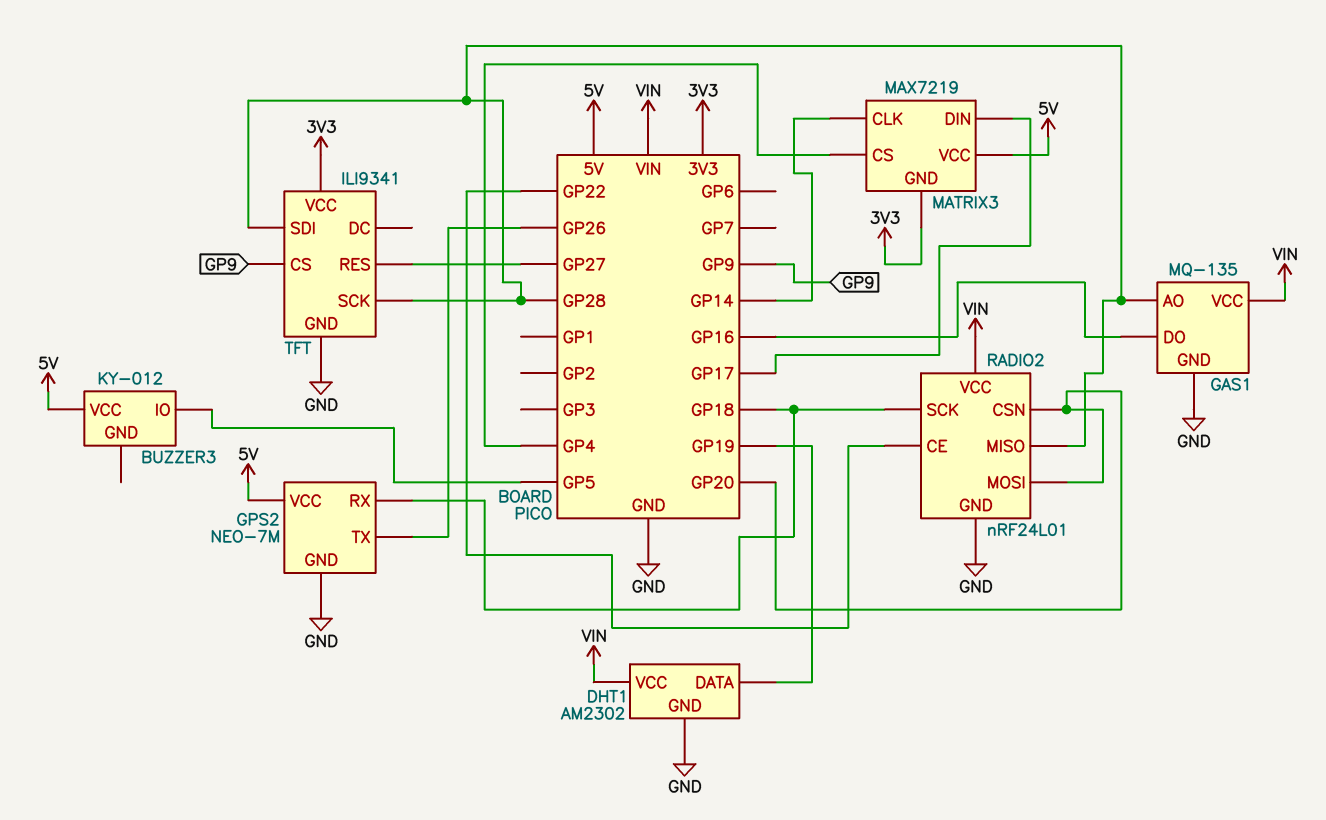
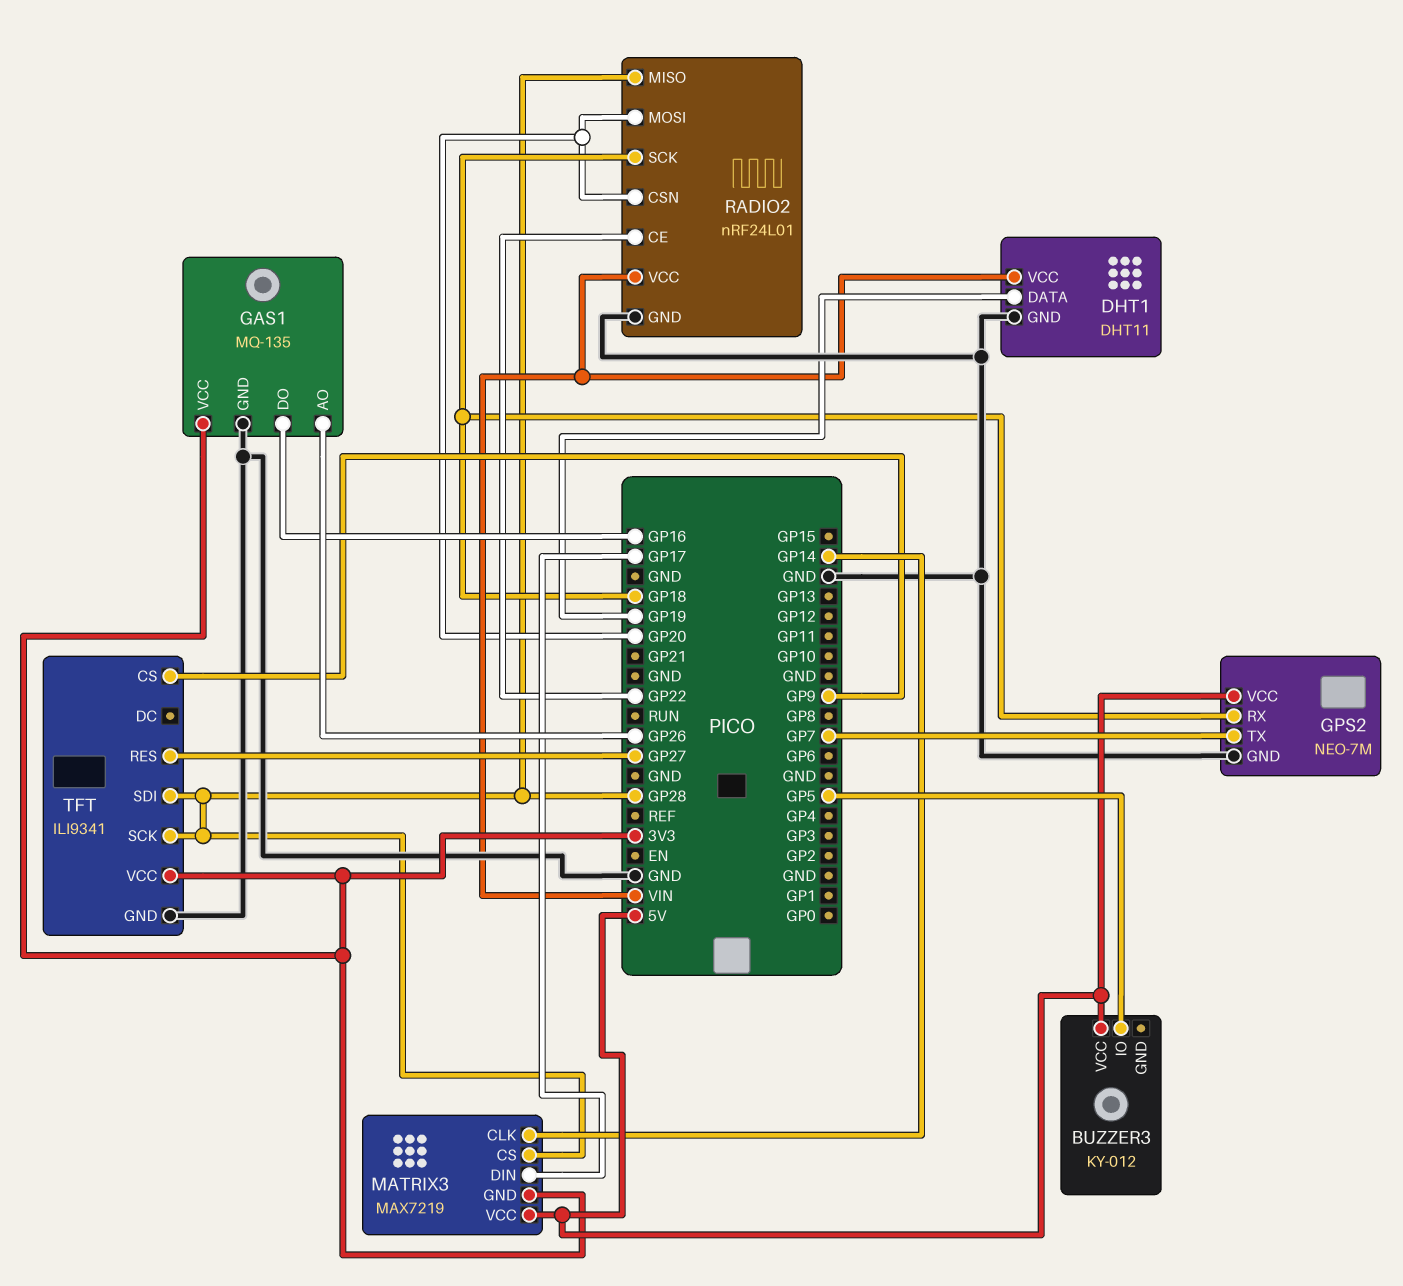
DHT1: AM2302 -> DHT11
GAS1 pin AO: GP28 -> GP26
GAS1 pin VCC: VIN -> 3V3
GPS2 pin TX: GP26 -> GP7
MATRIX3 pin CS: GP4 -> GP28

